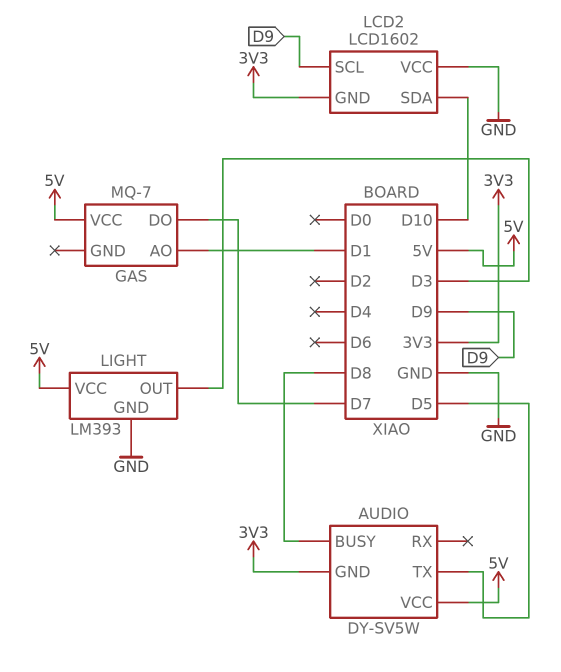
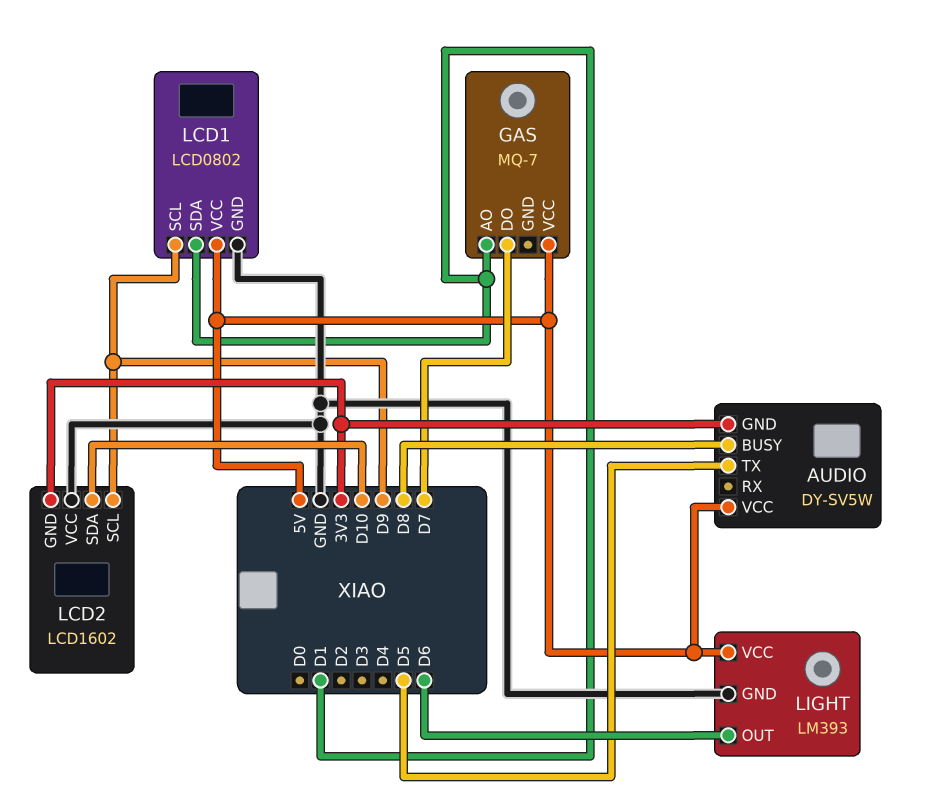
LCD1: none -> LCD0802
LCD1 pin GND: none -> GND
LCD1 pin SCL: none -> D9
LCD1 pin SDA: none -> D1
LCD1 pin VCC: none -> 5V
LIGHT pin OUT: D3 -> D6

